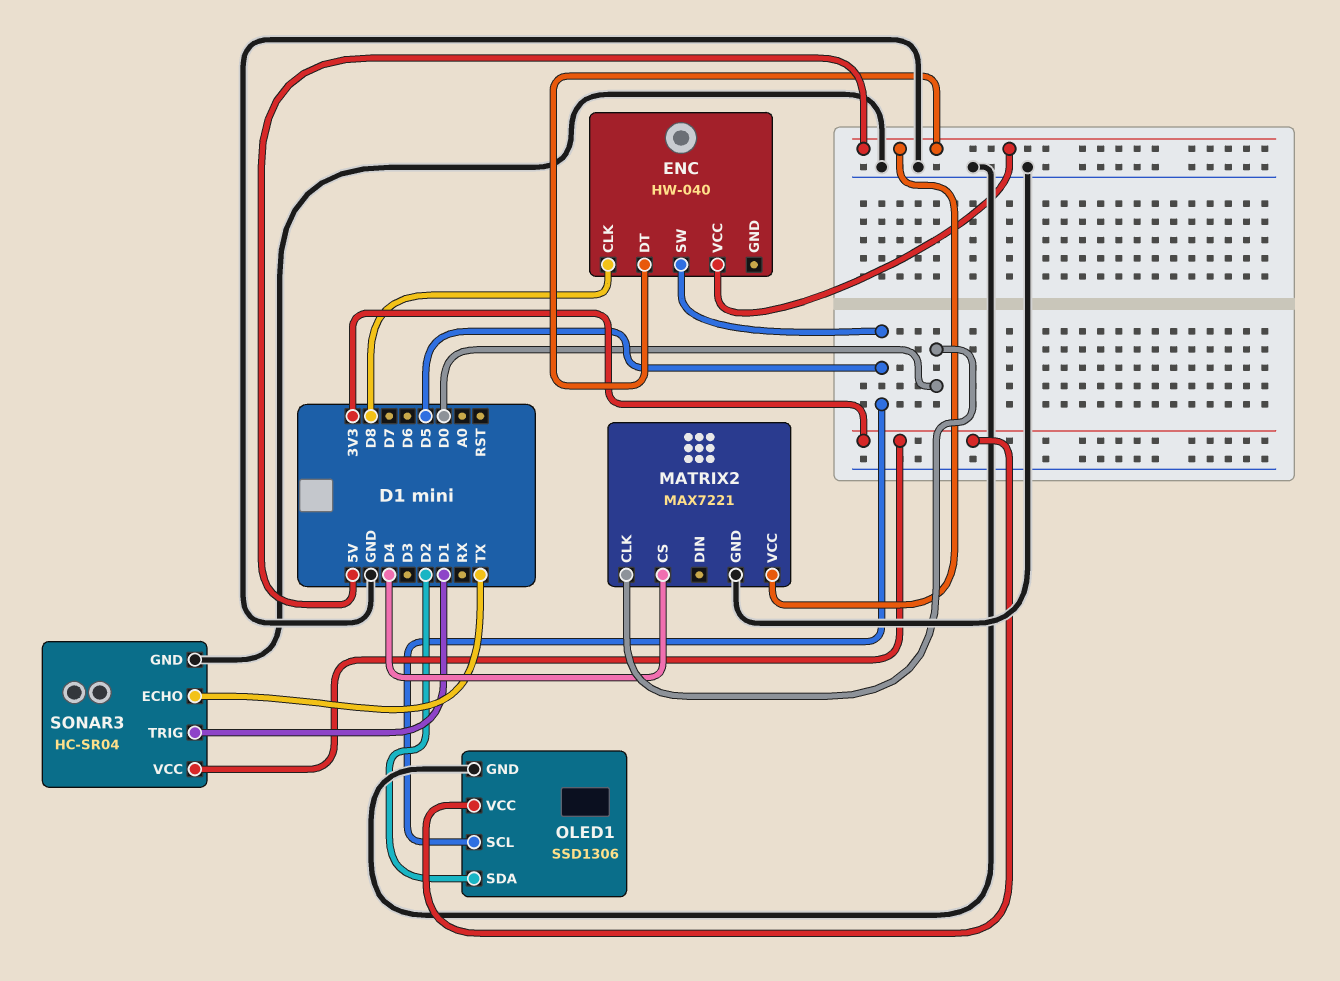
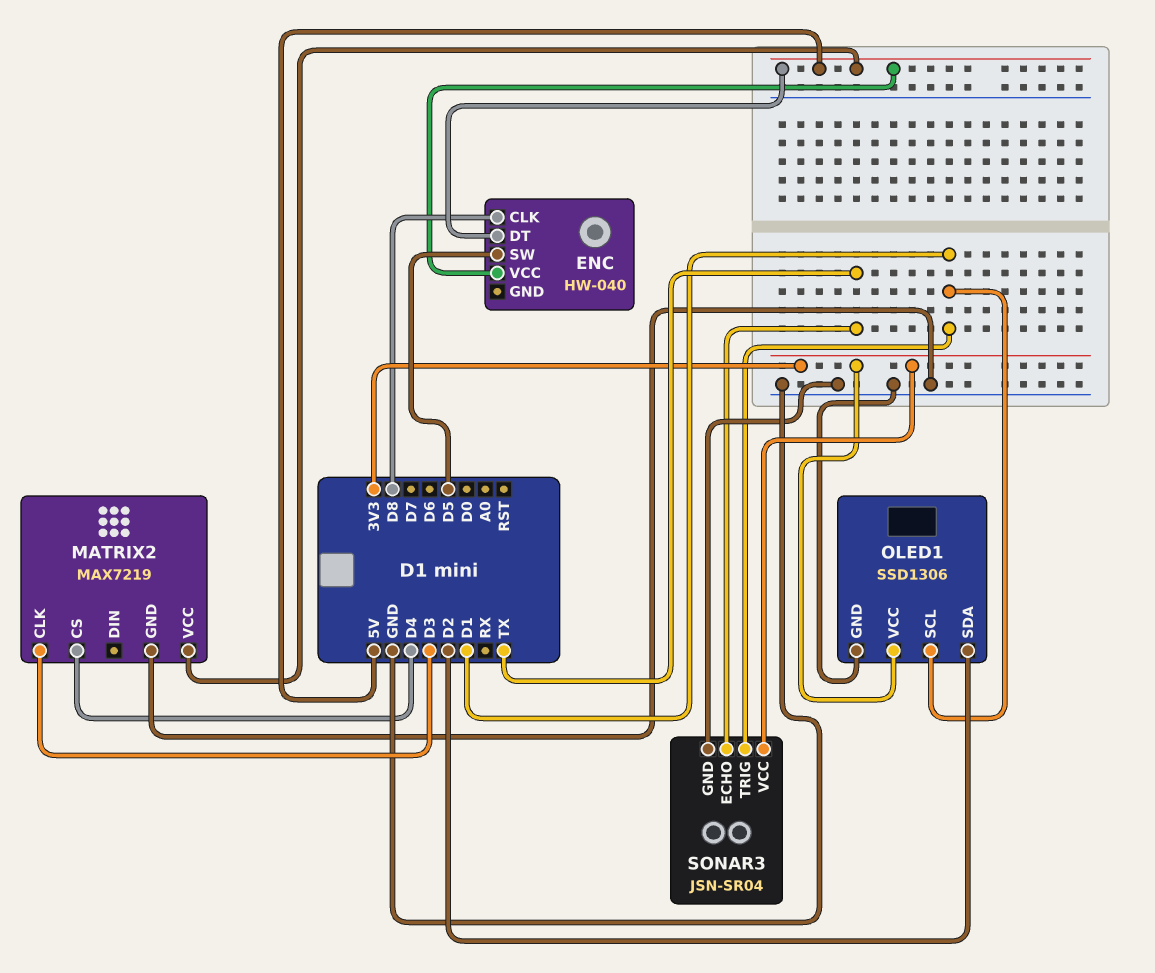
MATRIX2: MAX7221 -> MAX7219
MATRIX2 pin CLK: D0 -> D3
OLED1 pin SCL: D5 -> D1
SONAR3: HC-SR04 -> JSN-SR04

